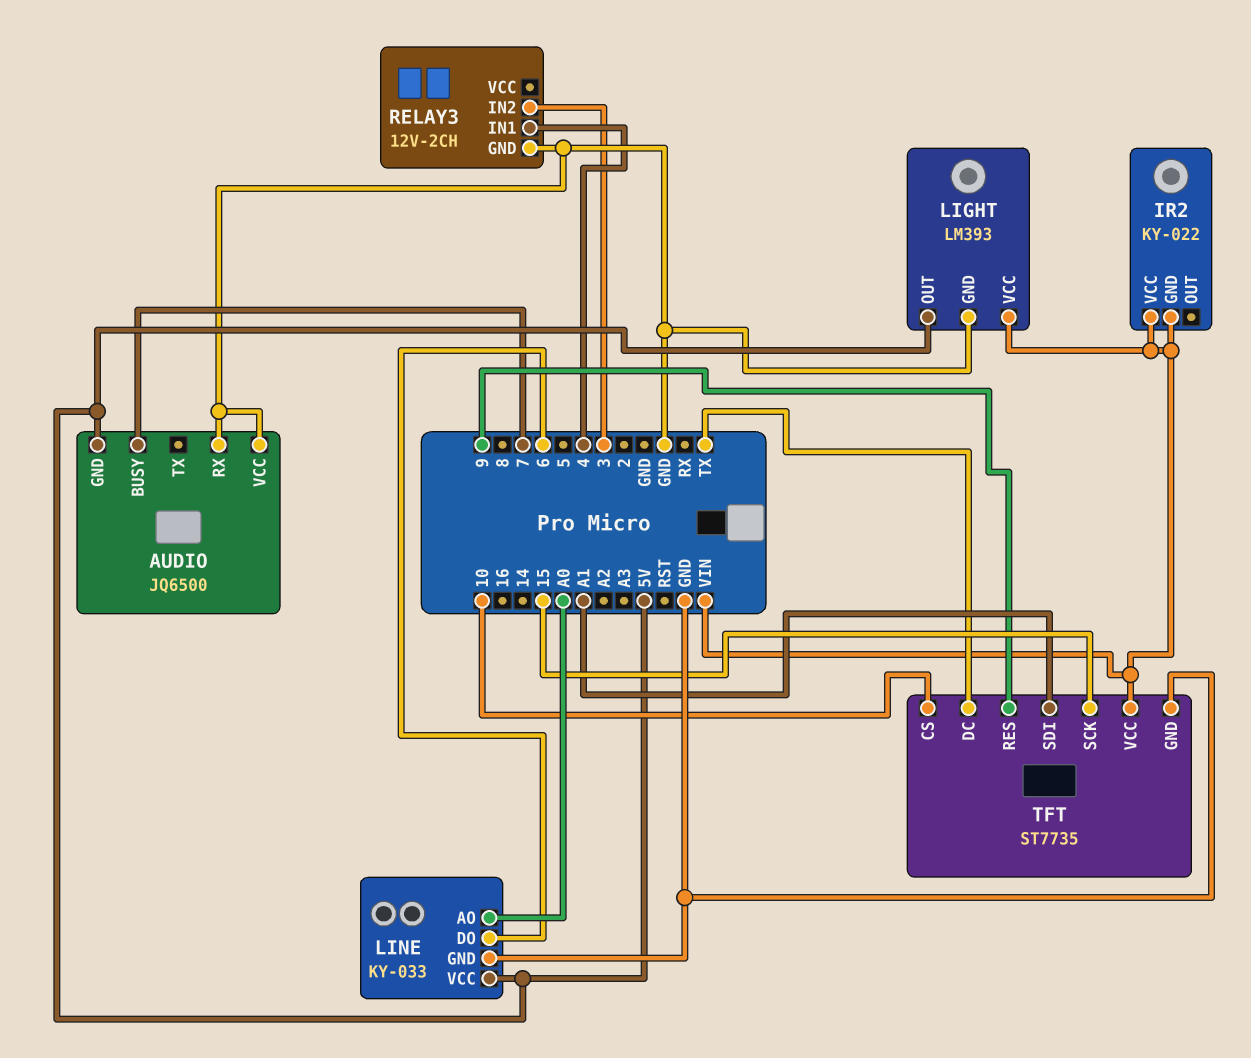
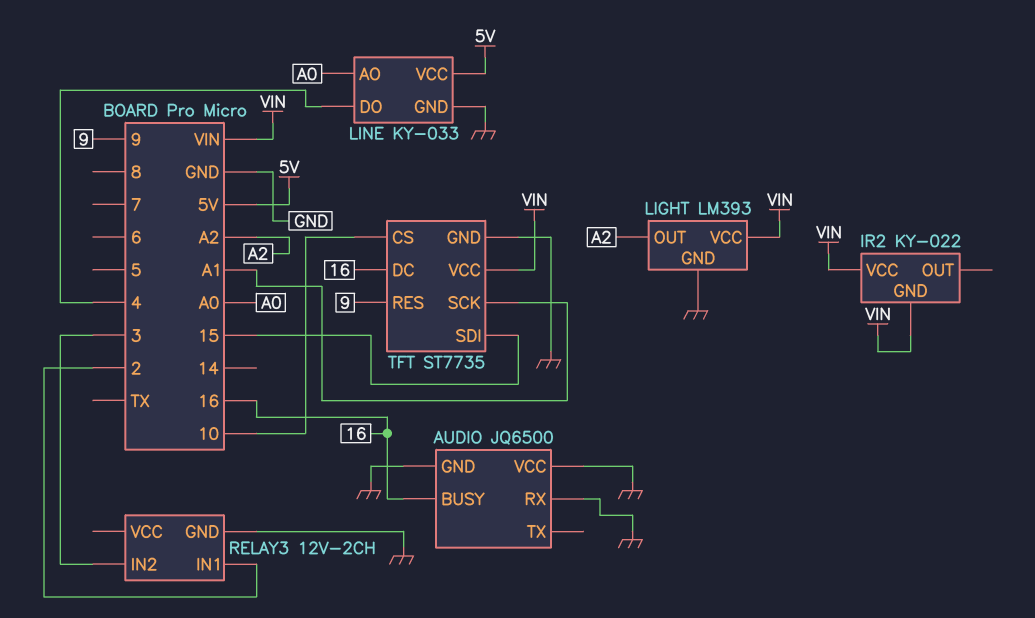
AUDIO pin BUSY: 7 -> 16
AUDIO pin GND: 5V -> GND
LIGHT pin OUT: 5V -> A2
LINE pin DO: 6 -> 4
RELAY3 pin IN1: 4 -> 2
TFT pin DC: TX -> 16
TFT pin SCK: 15 -> A1
TFT pin SDI: A1 -> 15

